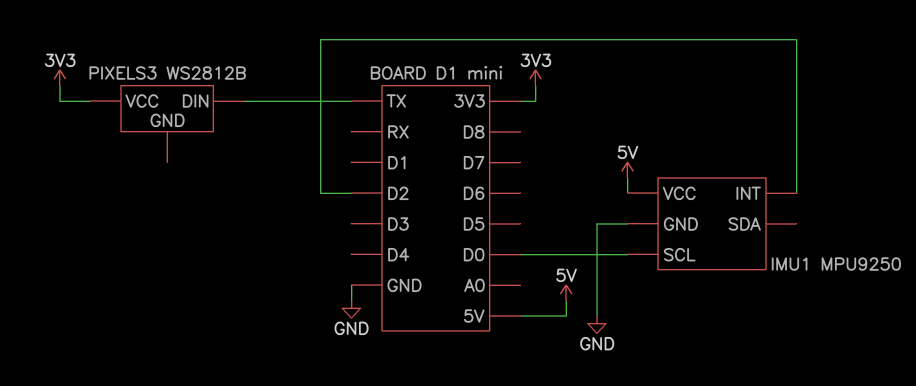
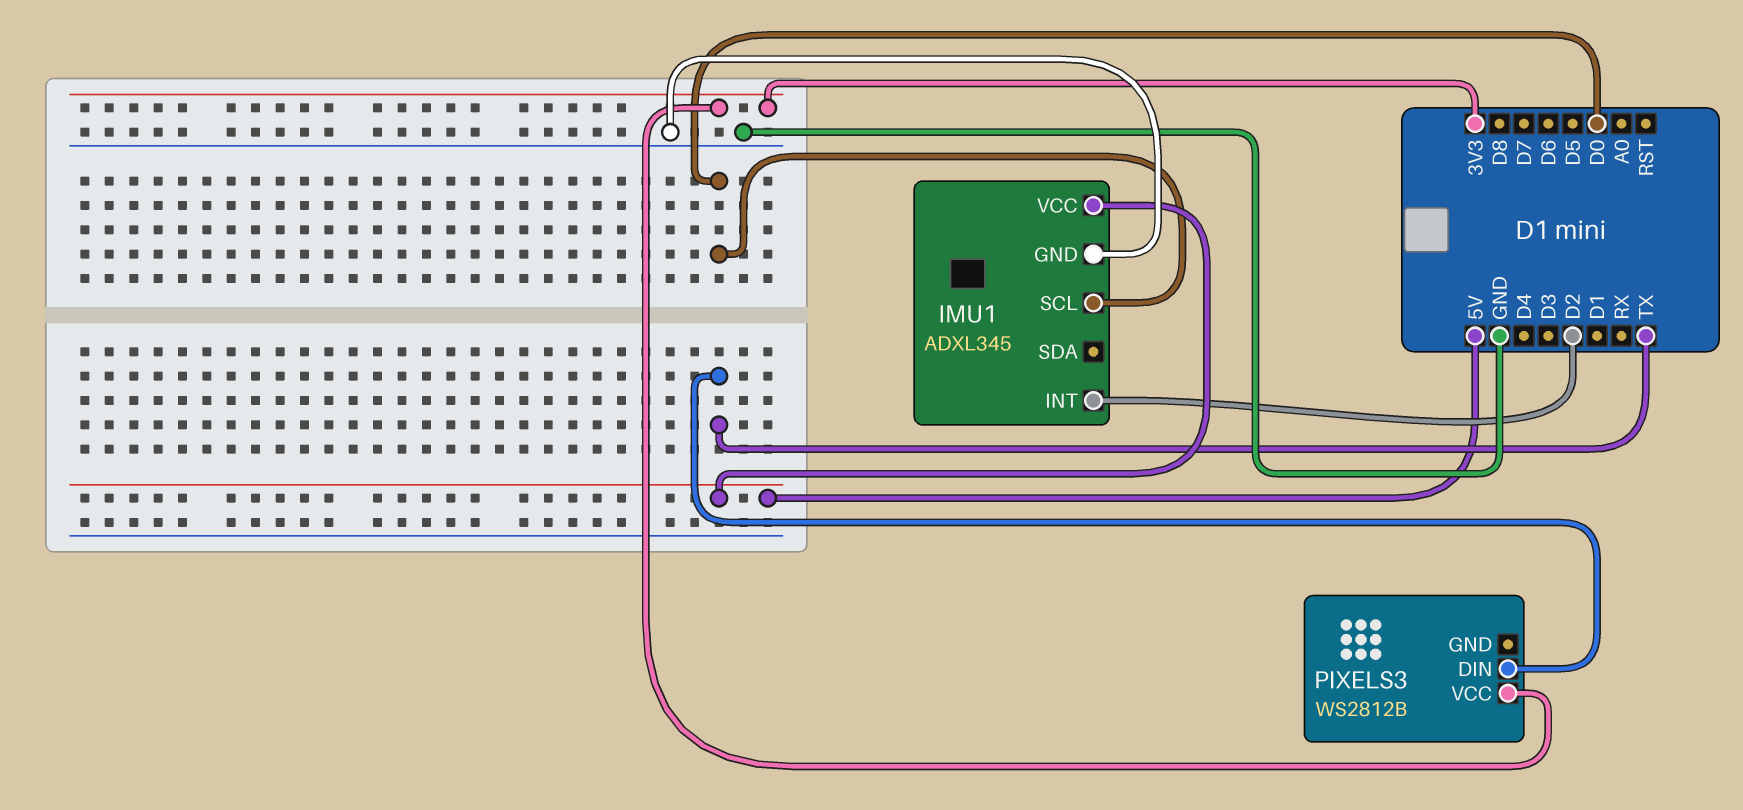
IMU1: MPU9250 -> ADXL345

